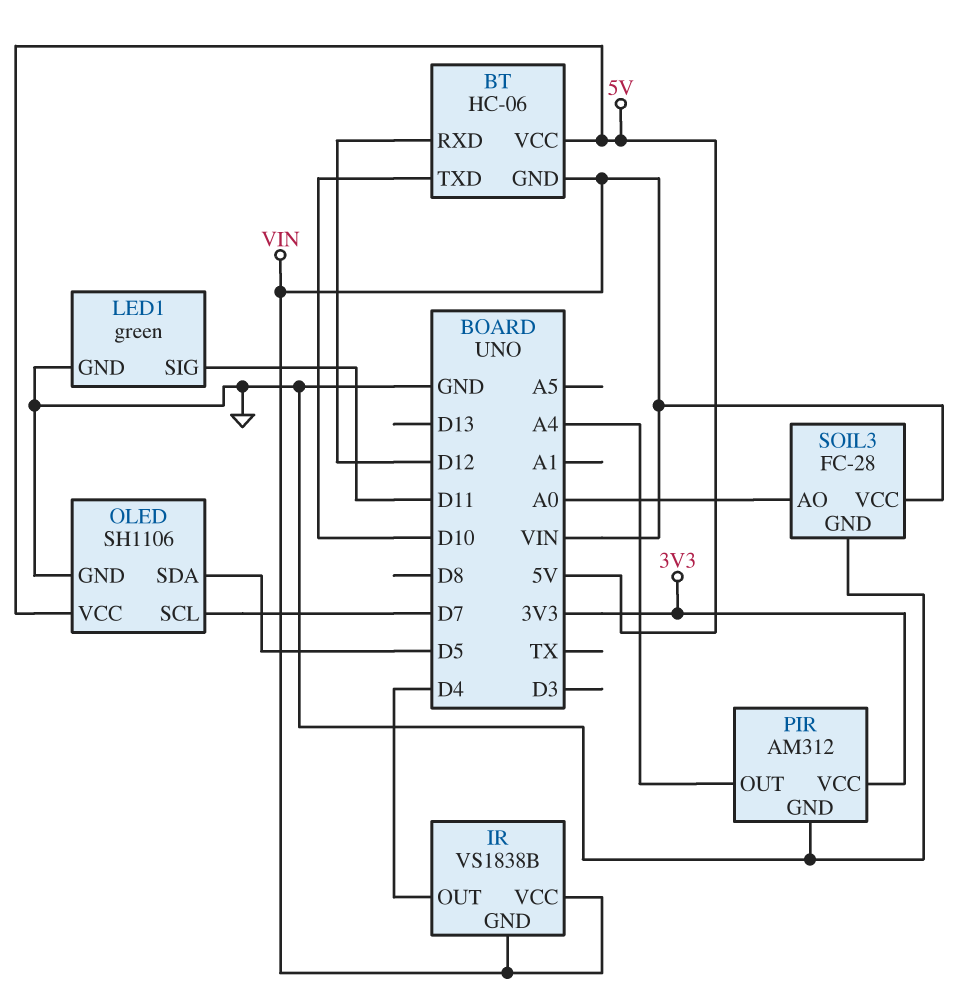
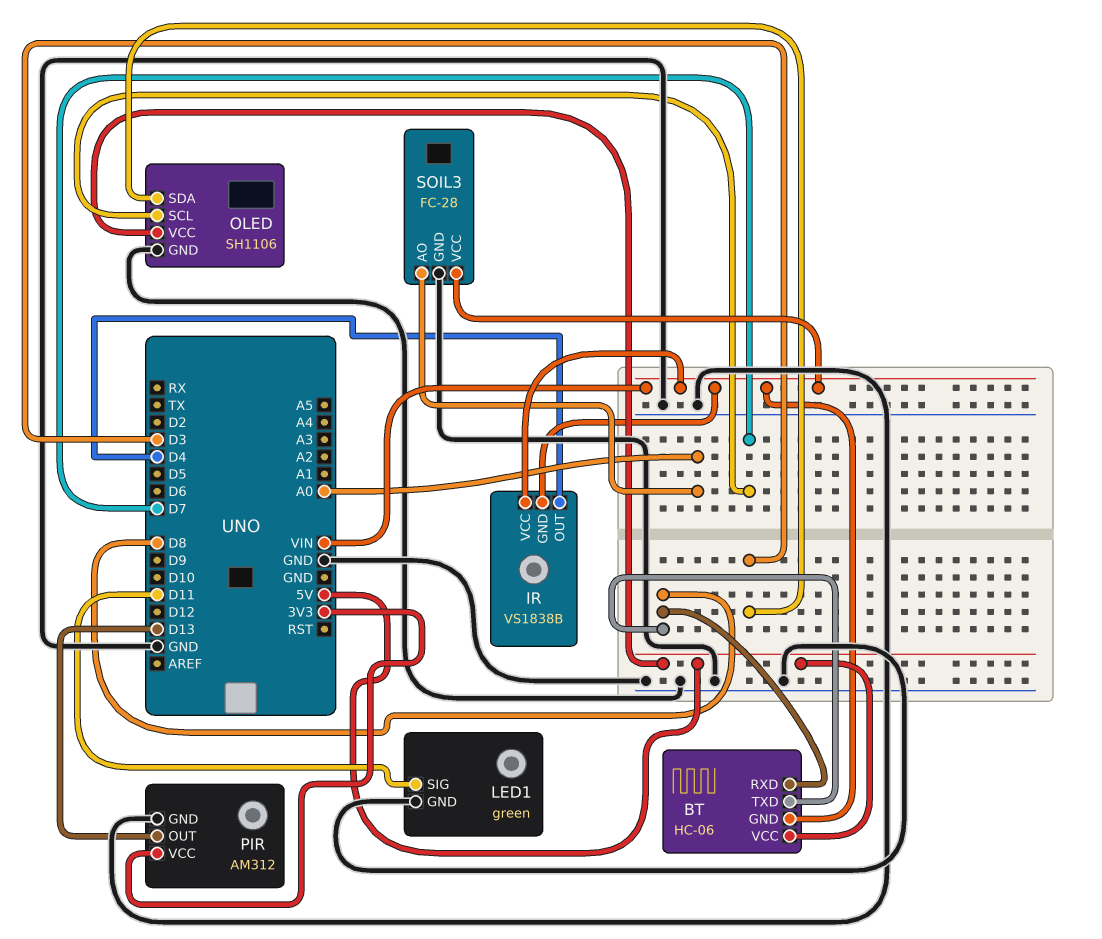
BT pin RXD: D12 -> D8
BT pin TXD: D10 -> D8
OLED pin SDA: D5 -> D3
PIR pin OUT: A4 -> D13

